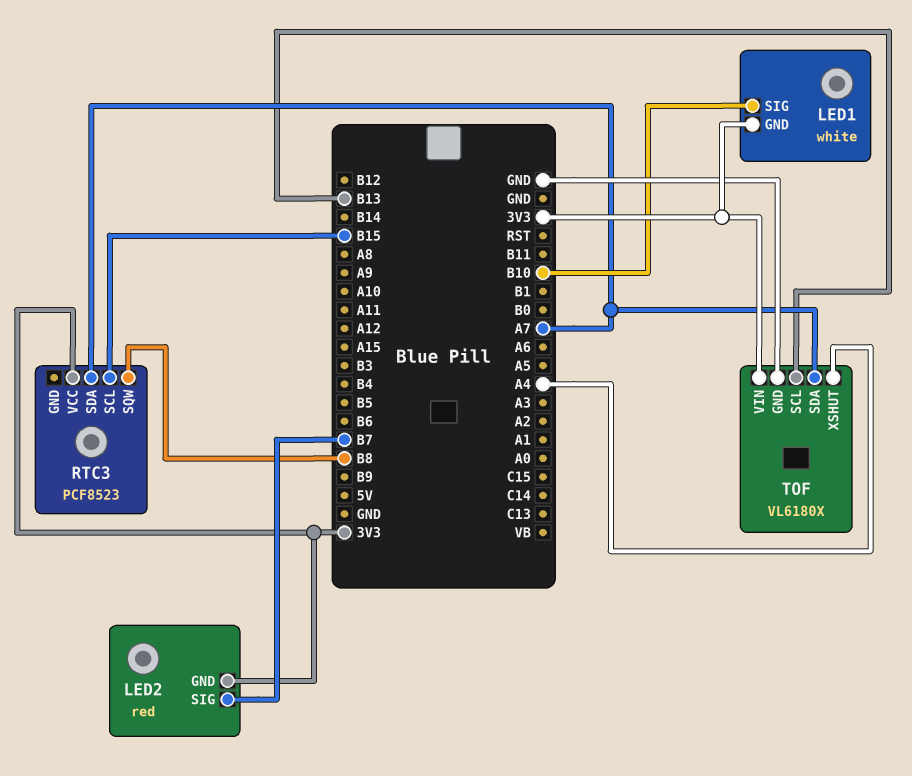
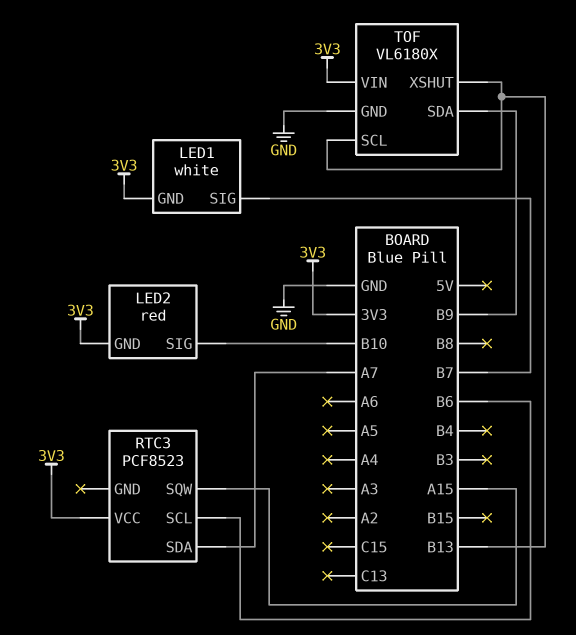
LED1 pin SIG: B10 -> B7
LED2 pin SIG: B7 -> B10
RTC3 pin SCL: B15 -> B6
RTC3 pin SQW: B8 -> A15
TOF pin SDA: A7 -> B9
TOF pin XSHUT: A4 -> B13

